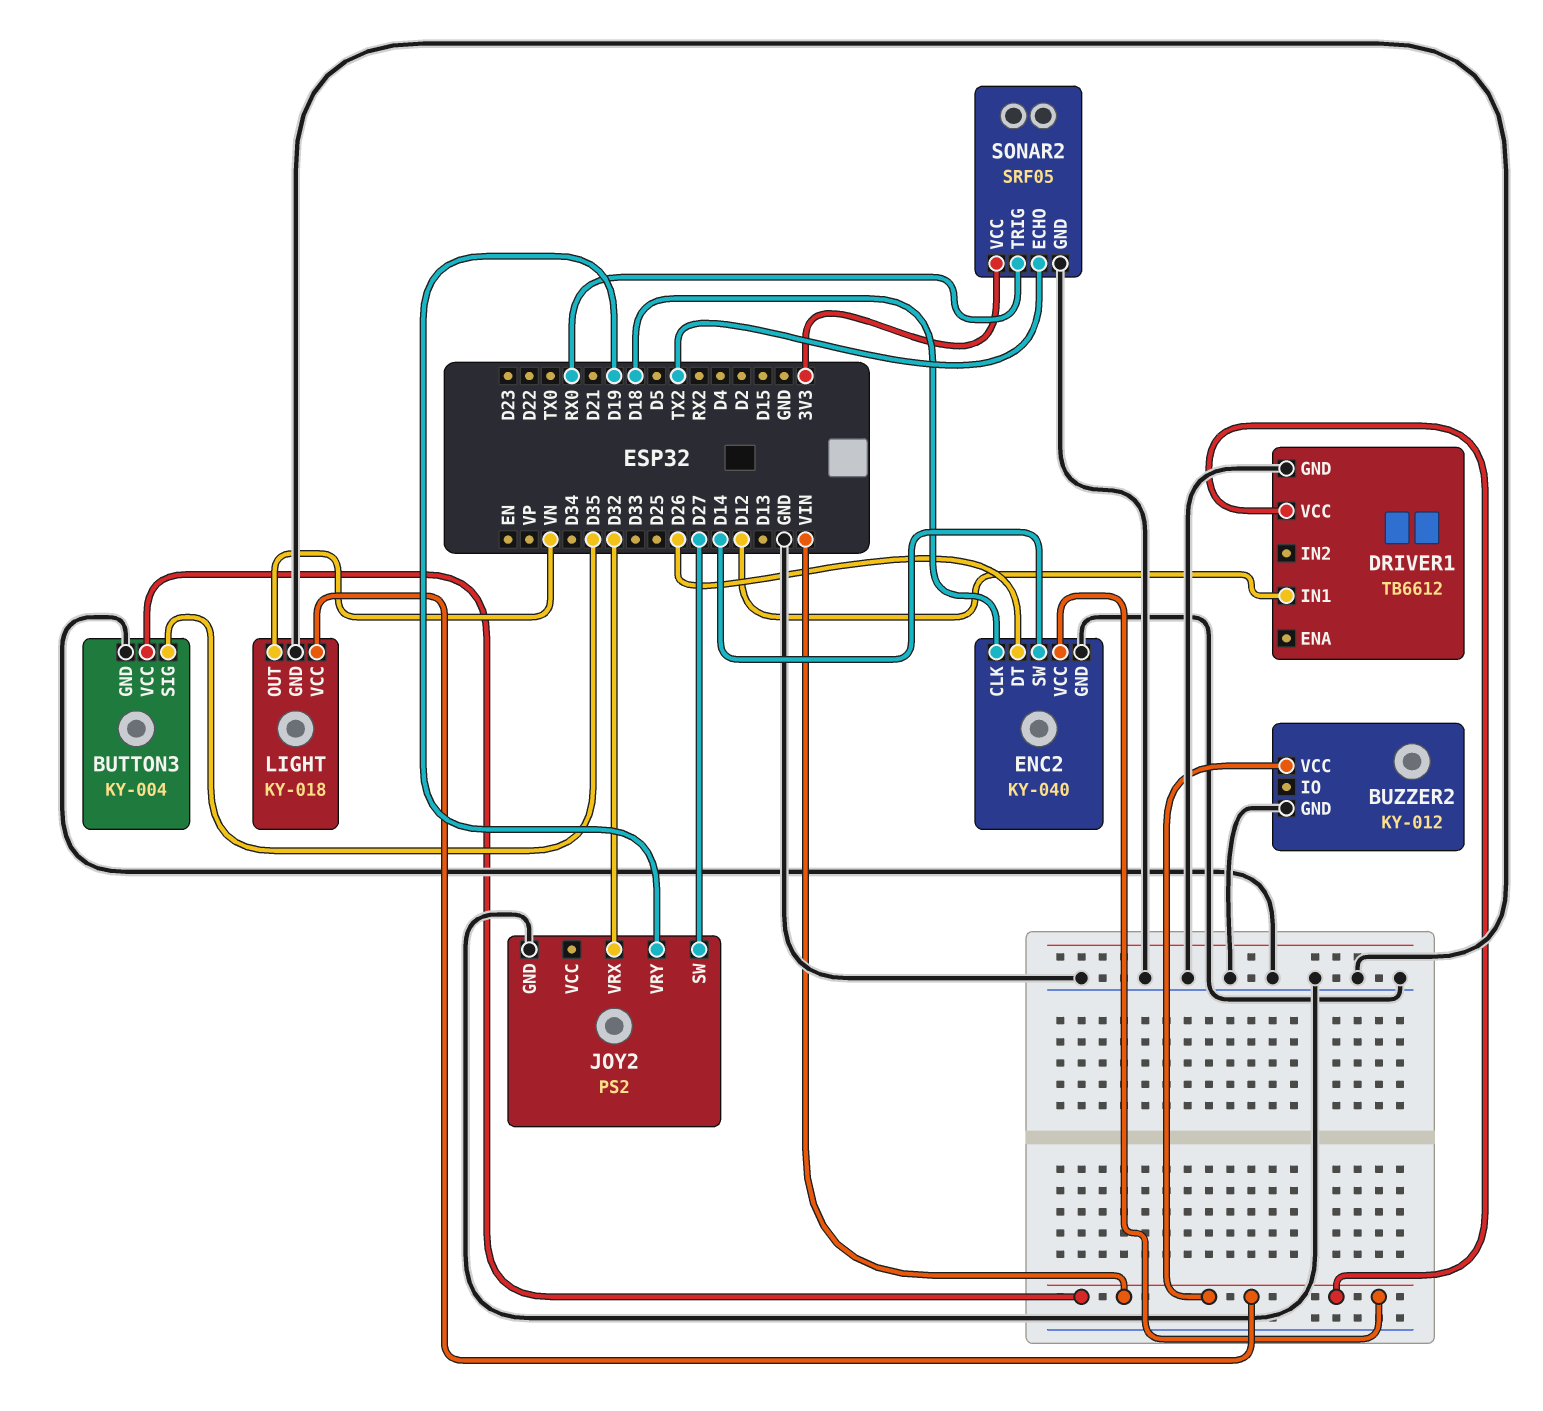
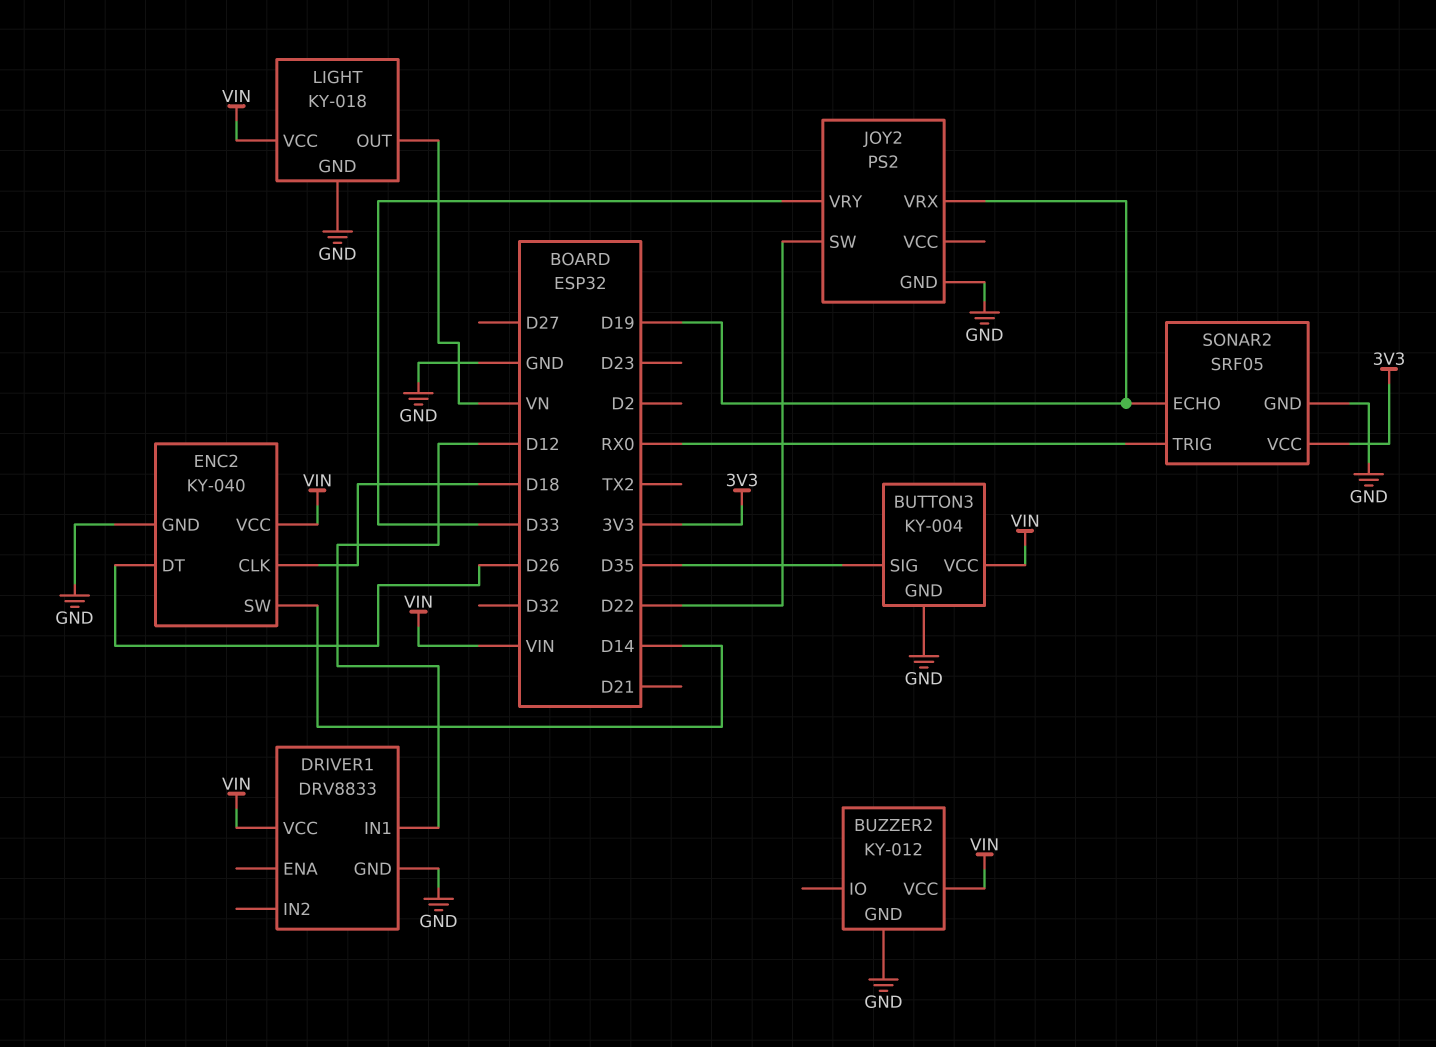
DRIVER1: TB6612 -> DRV8833
JOY2 pin SW: D27 -> D22
JOY2 pin VRX: D32 -> D19
JOY2 pin VRY: D19 -> D33
SONAR2 pin ECHO: TX2 -> D19

